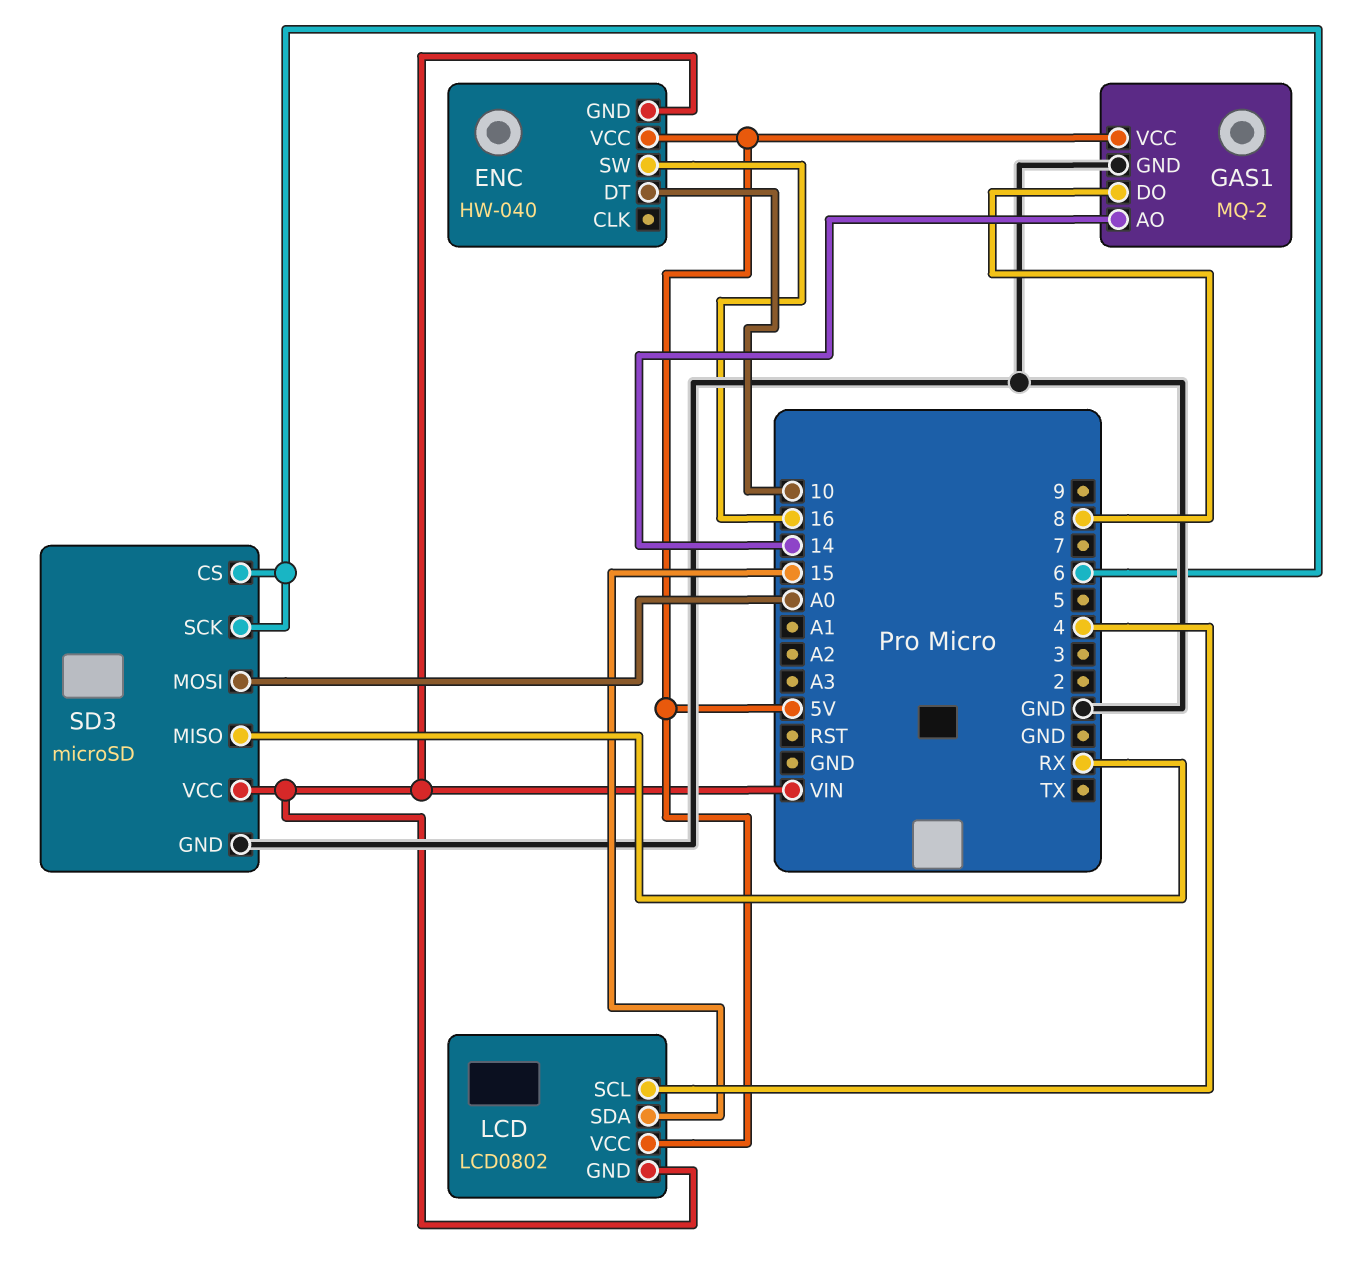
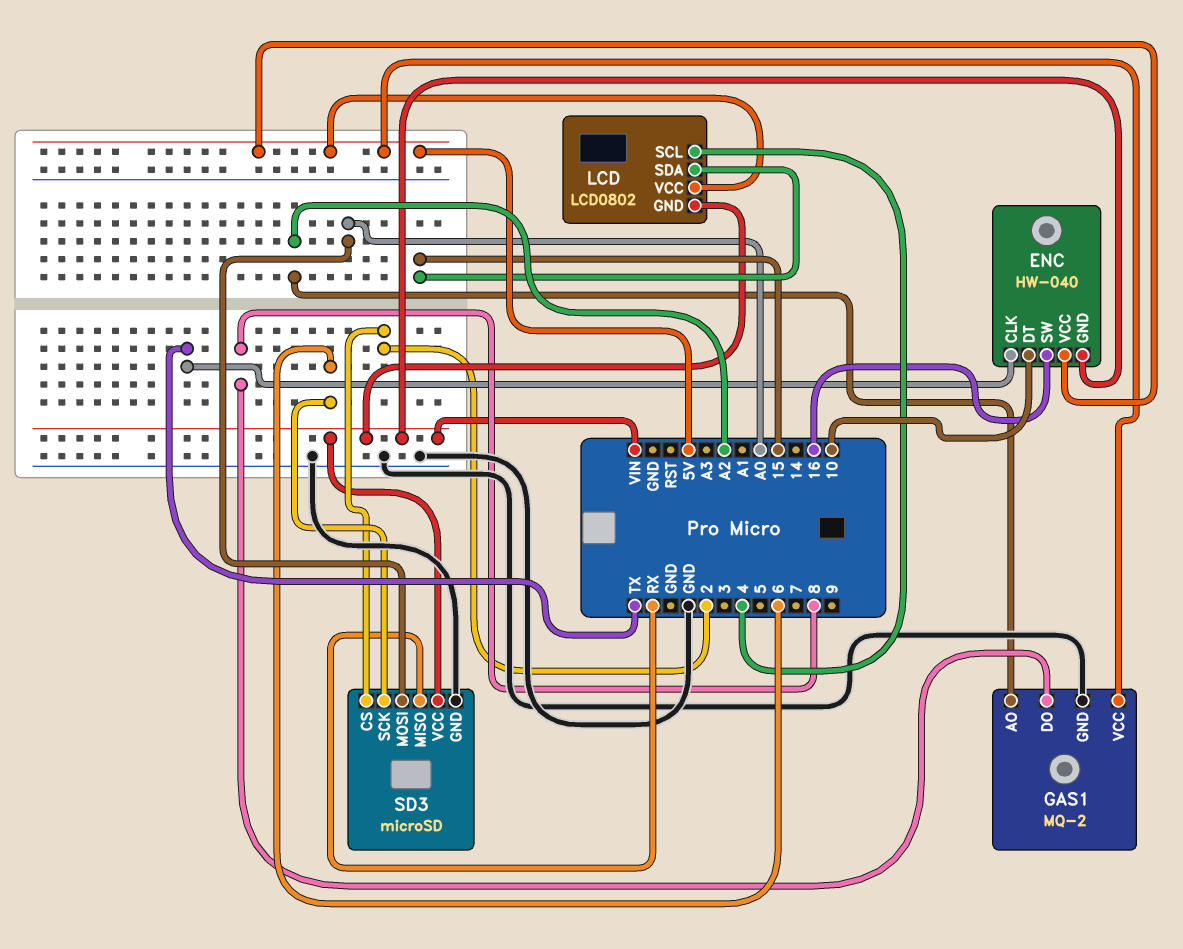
ENC pin CLK: none -> TX
GAS1 pin AO: 14 -> A2
SD3 pin CS: 6 -> 2

